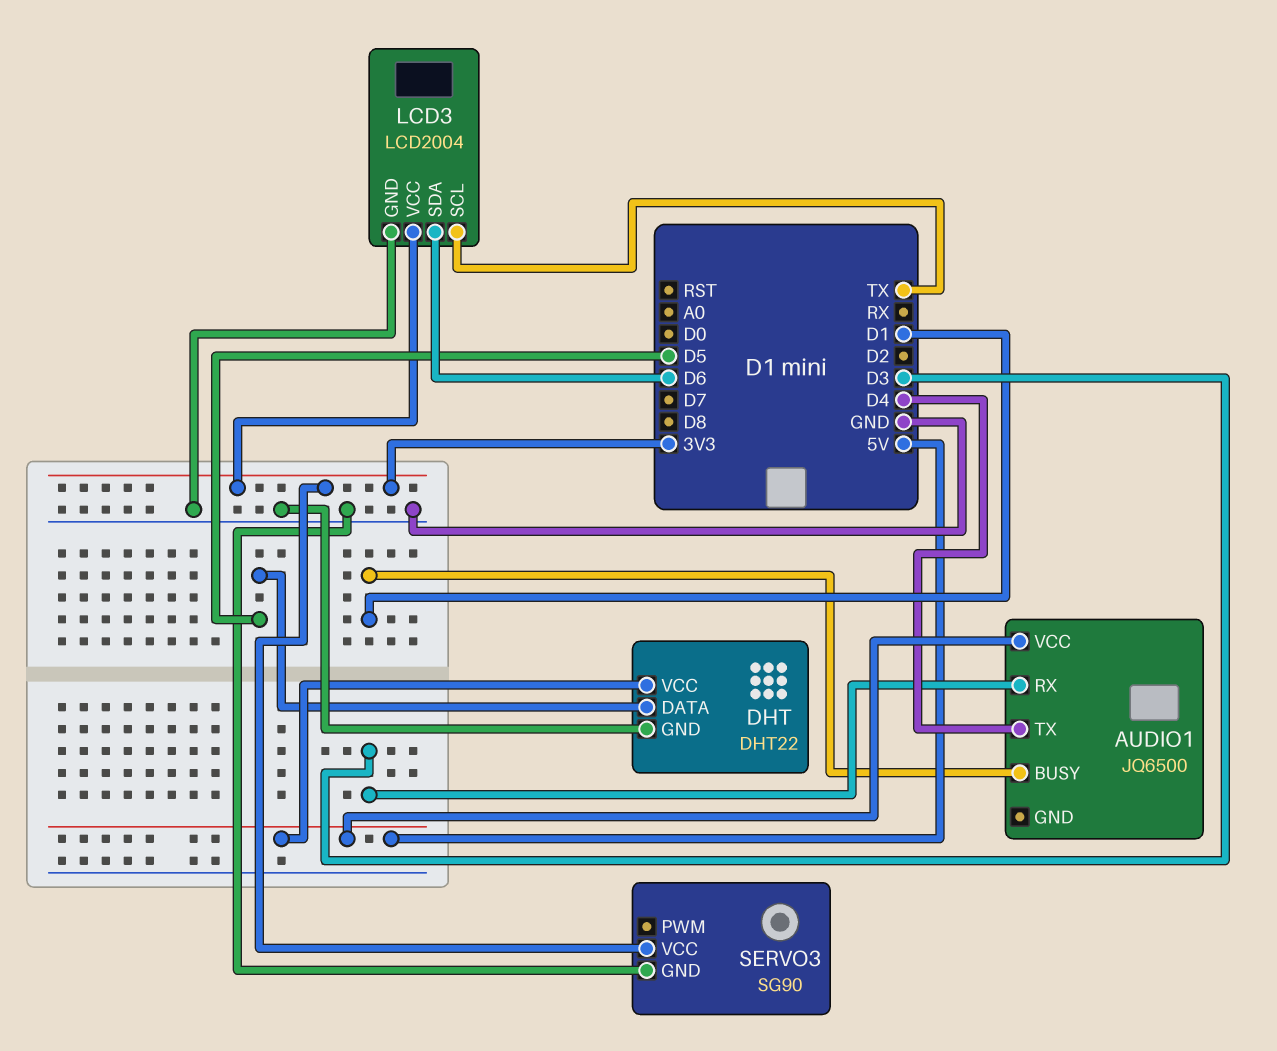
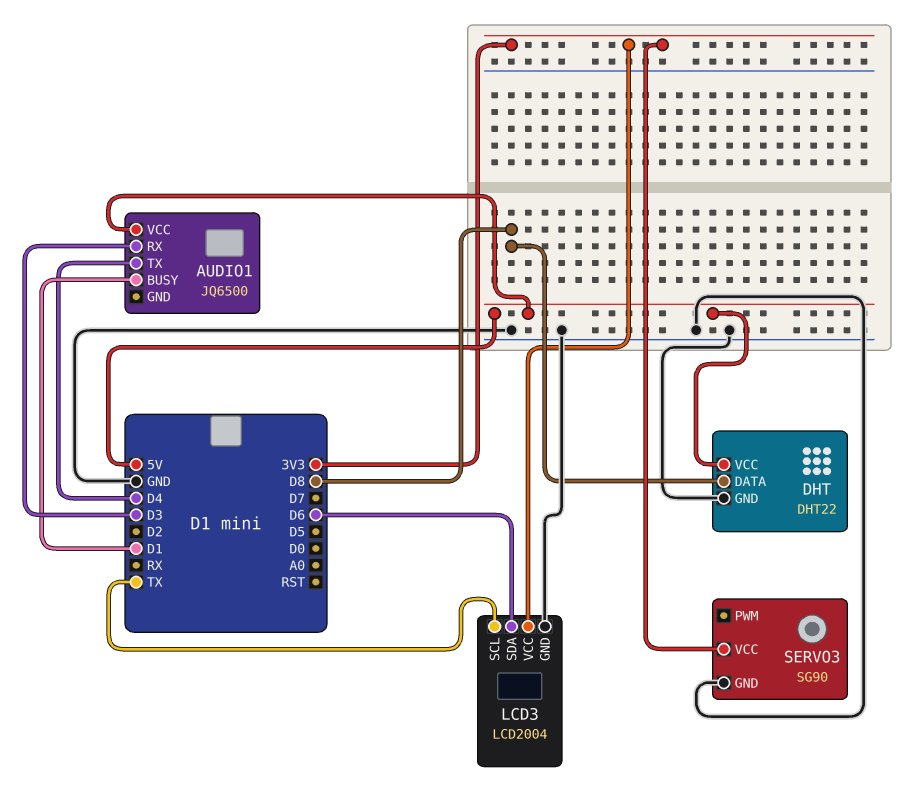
DHT pin DATA: D5 -> D8

